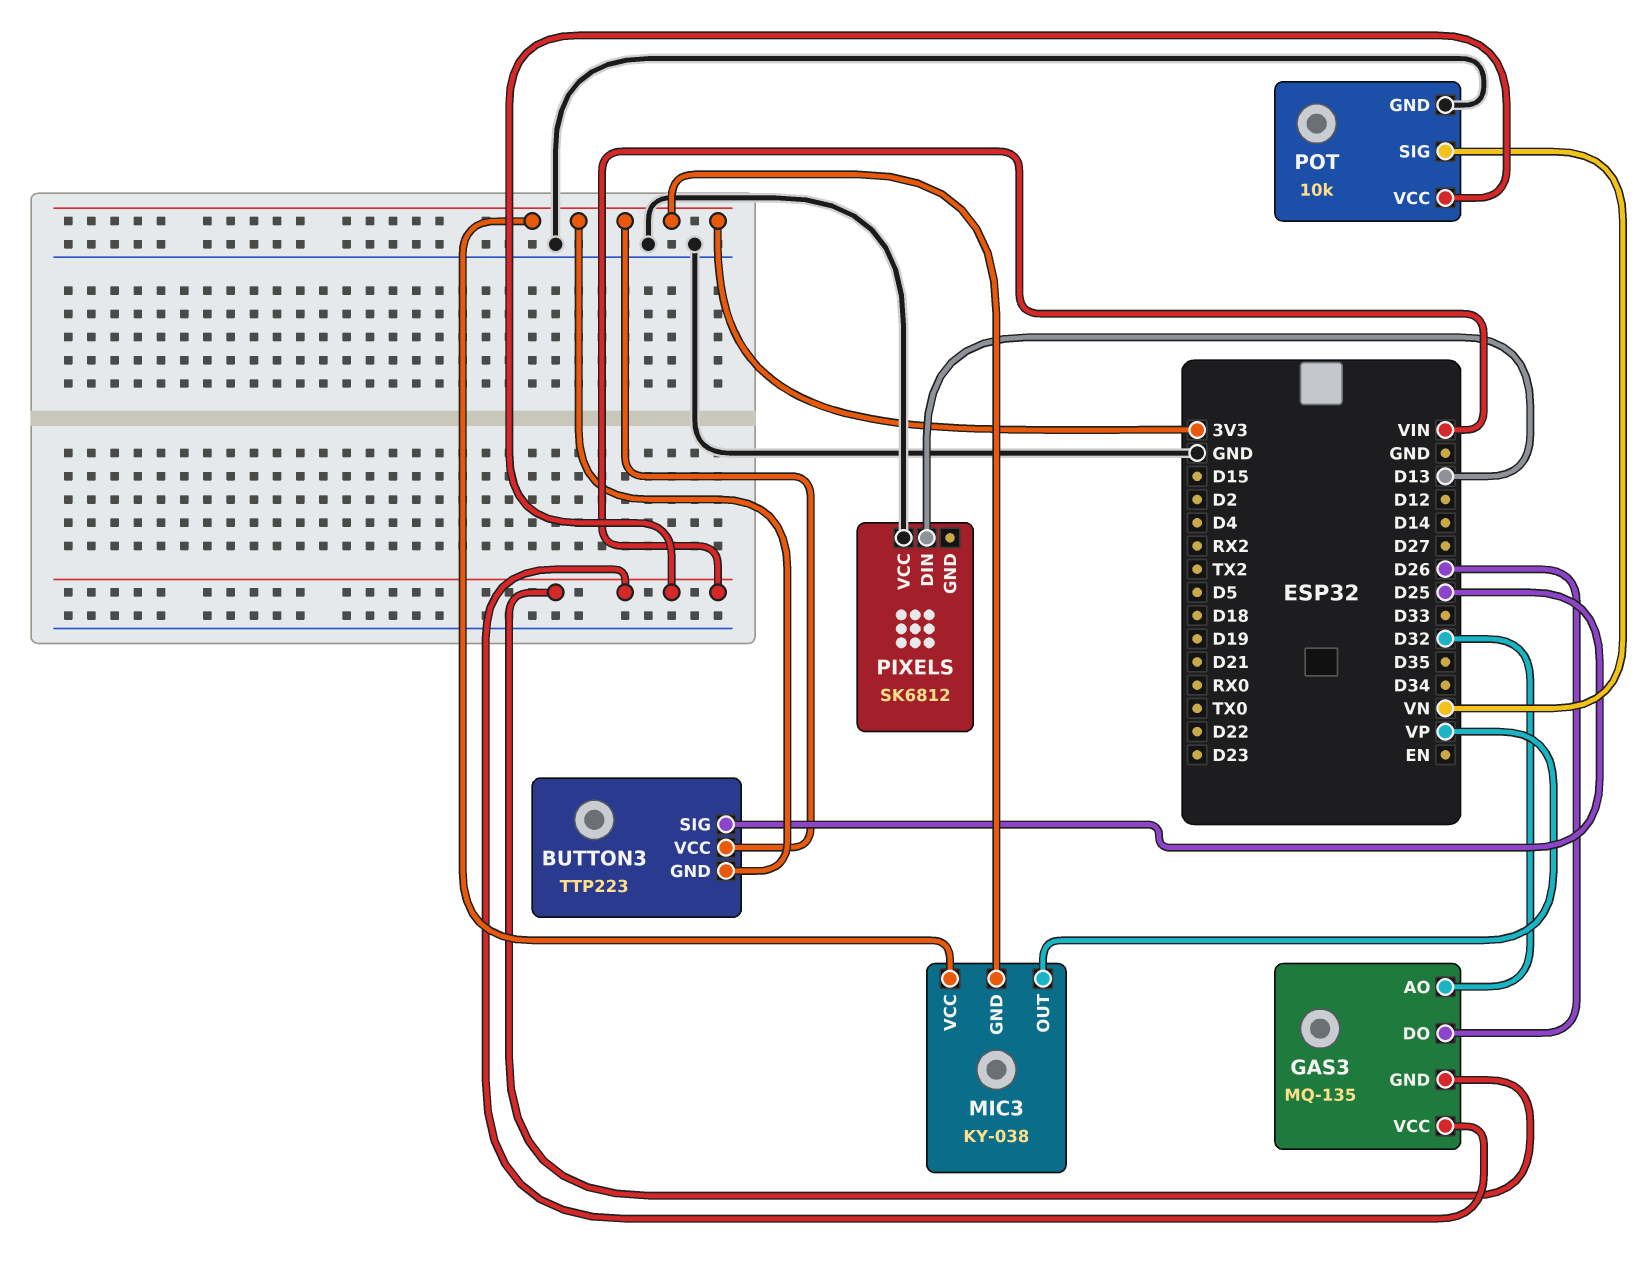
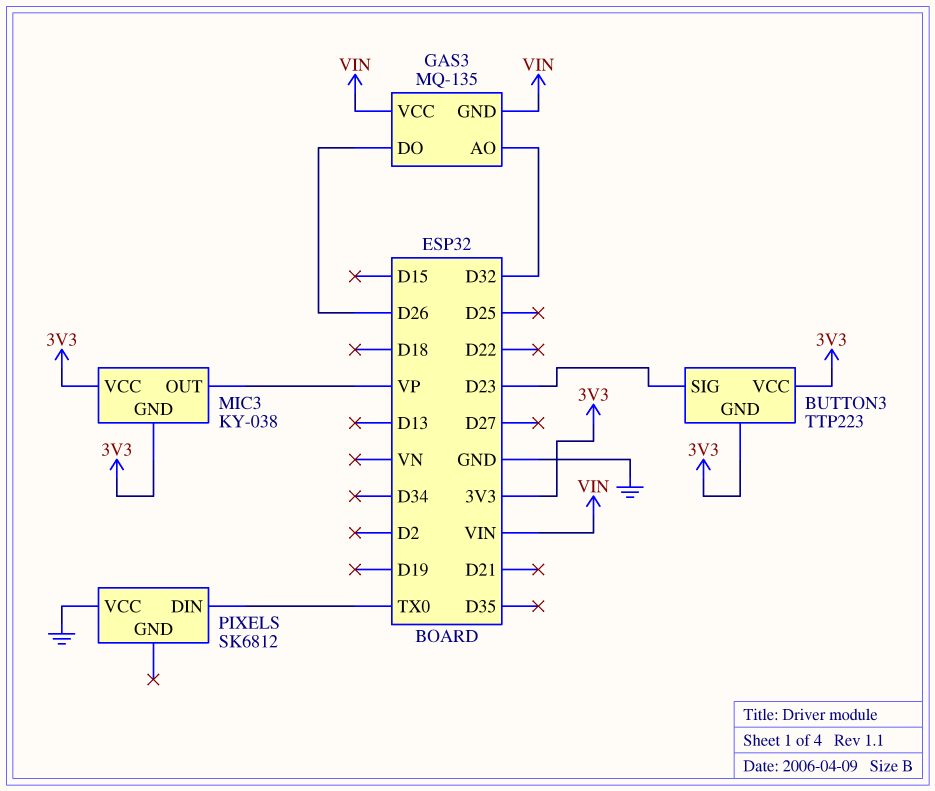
BUTTON3 pin SIG: D25 -> D23
PIXELS pin DIN: D13 -> TX0
POT: 10k -> none
POT pin GND: GND -> none
POT pin SIG: VN -> none
POT pin VCC: VIN -> none

